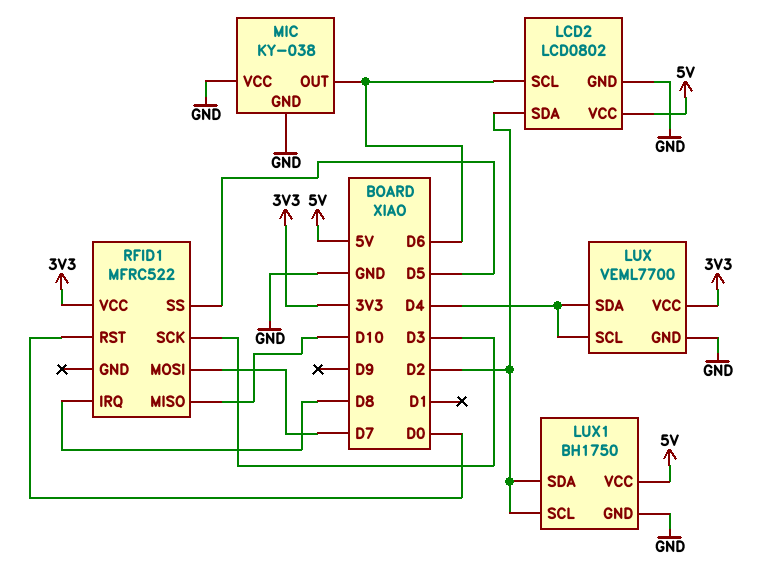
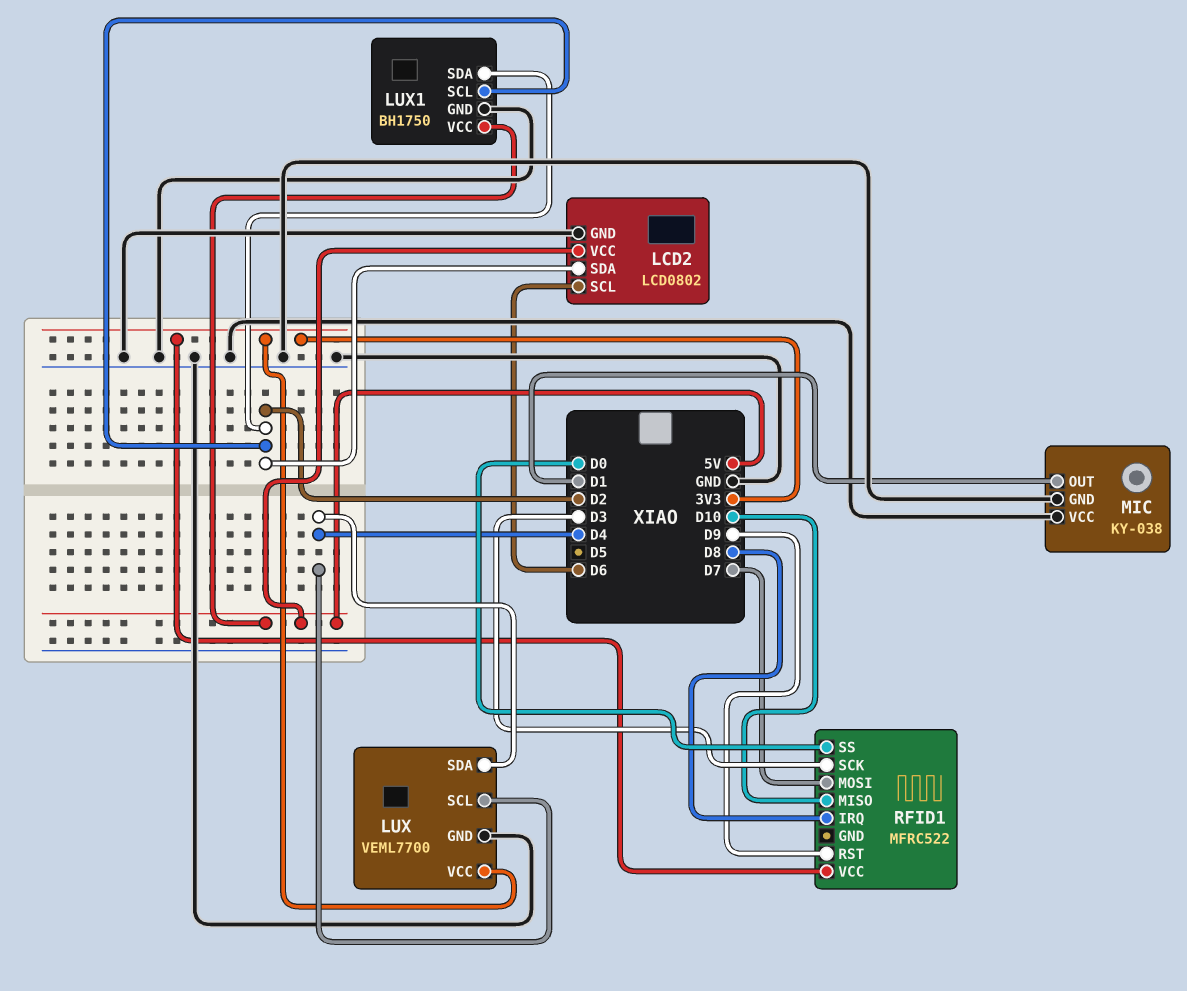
MIC pin OUT: D6 -> D1
RFID1 pin RST: D0 -> D9
RFID1 pin SS: D5 -> D0

